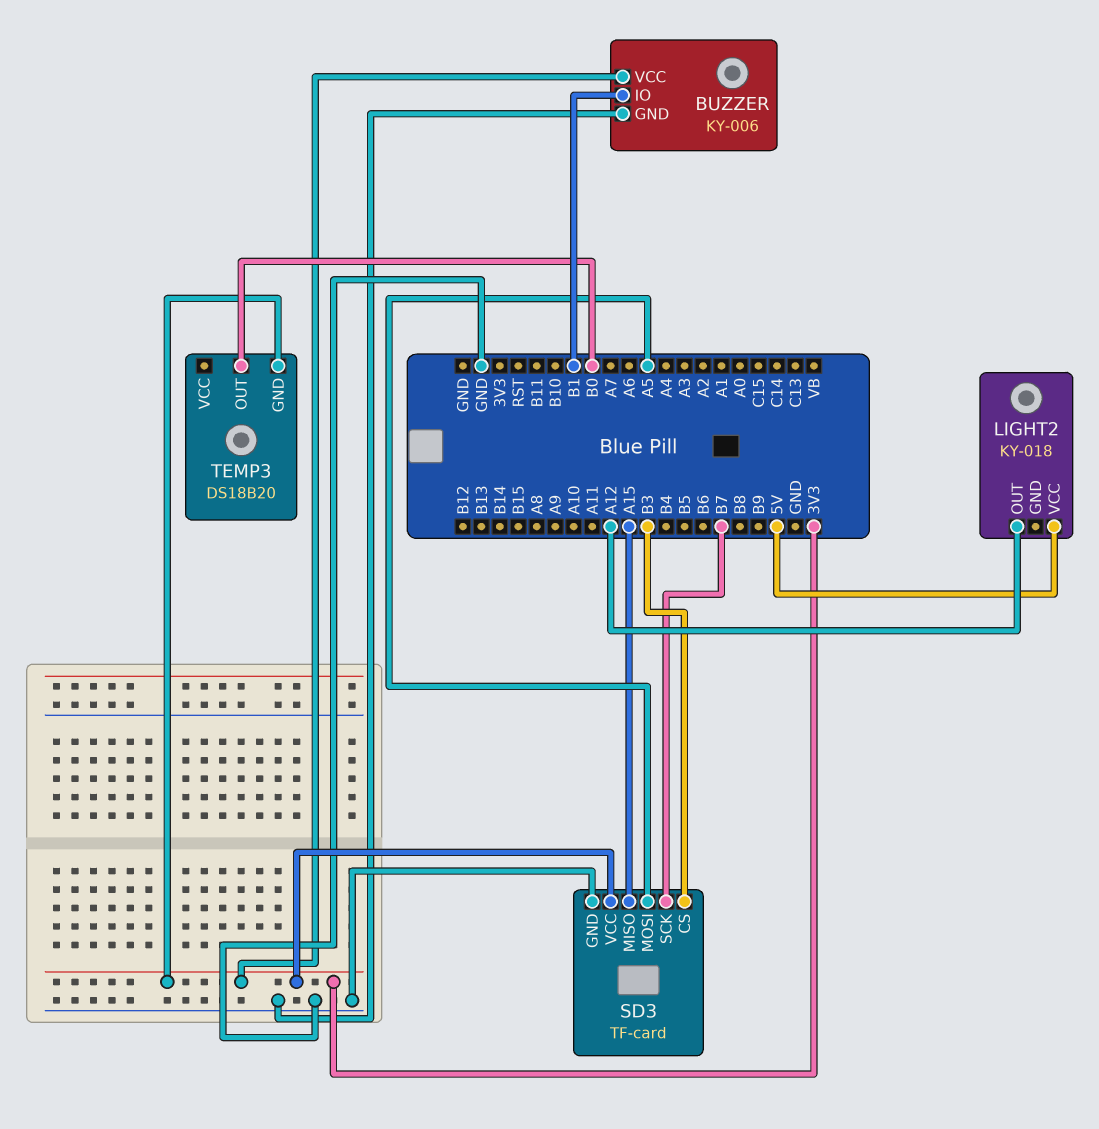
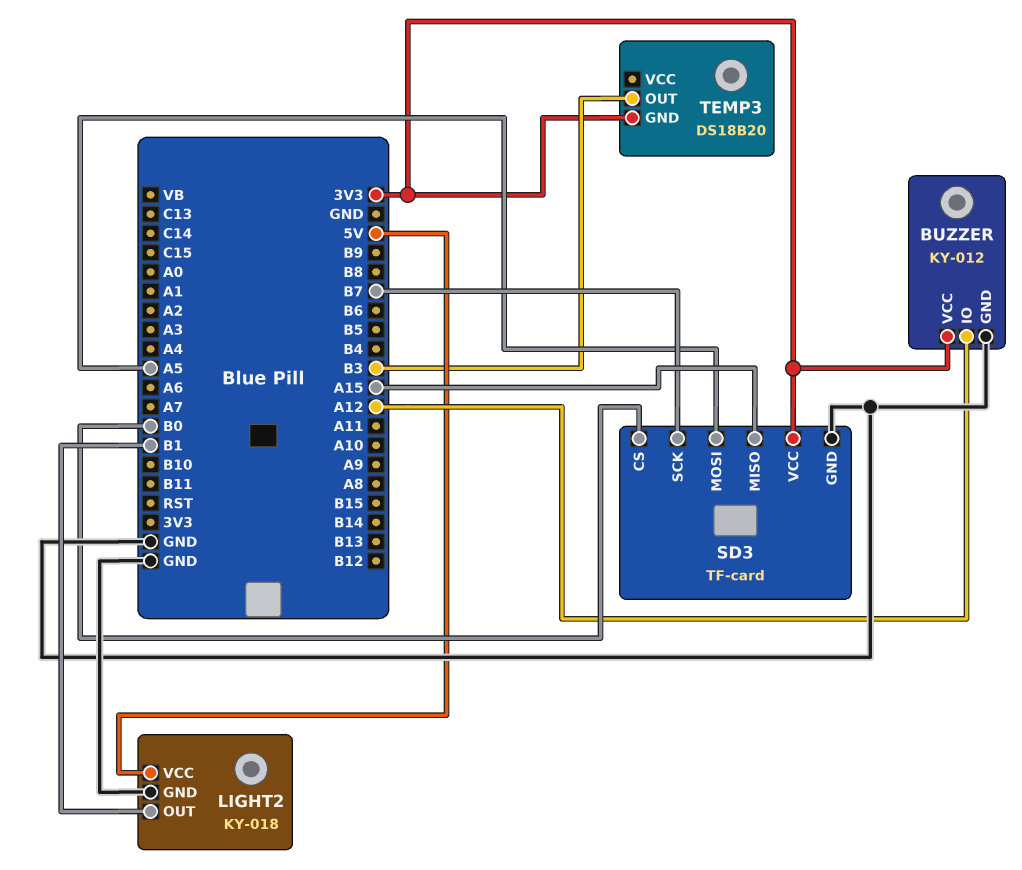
BUZZER: KY-006 -> KY-012
BUZZER pin IO: B1 -> A12
LIGHT2 pin GND: none -> GND
LIGHT2 pin OUT: A12 -> B1
SD3 pin CS: B3 -> B0
TEMP3 pin OUT: B0 -> B3

